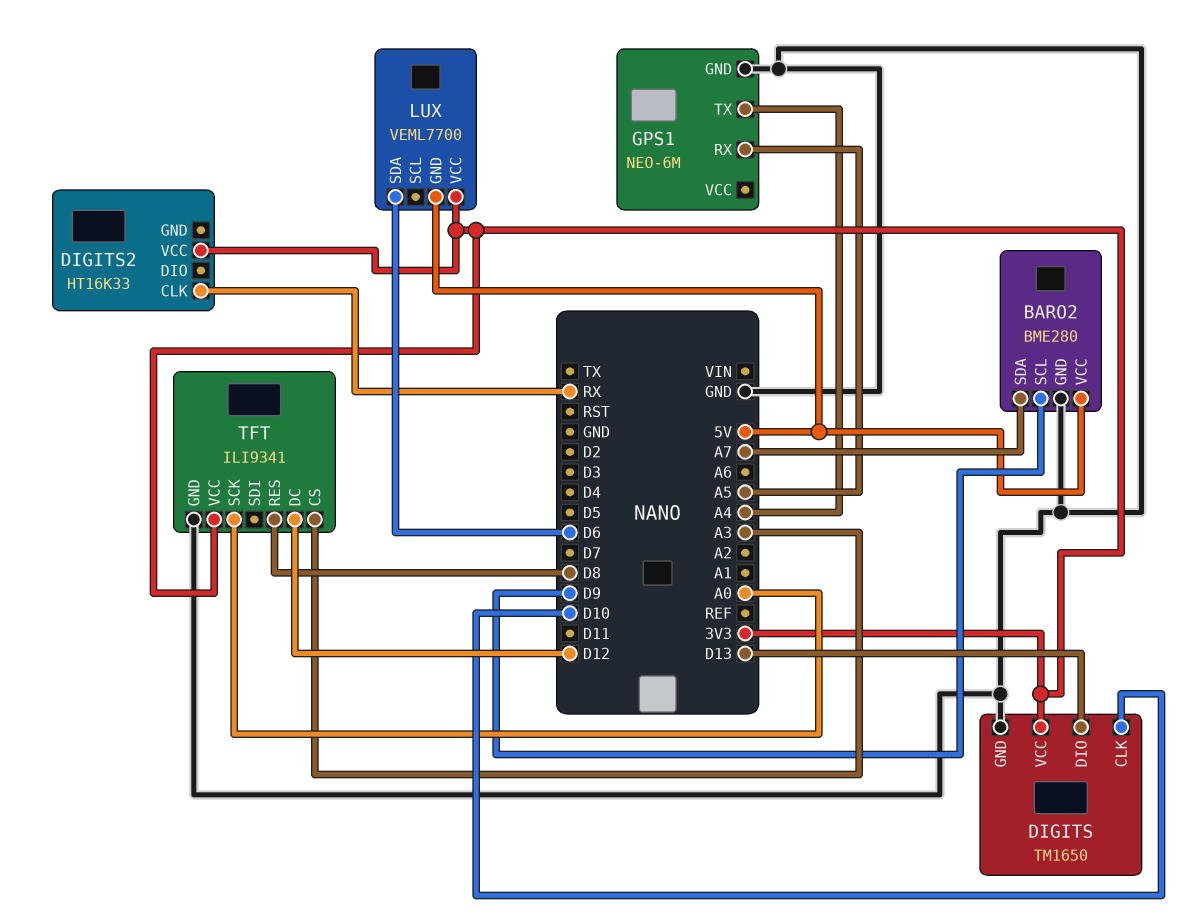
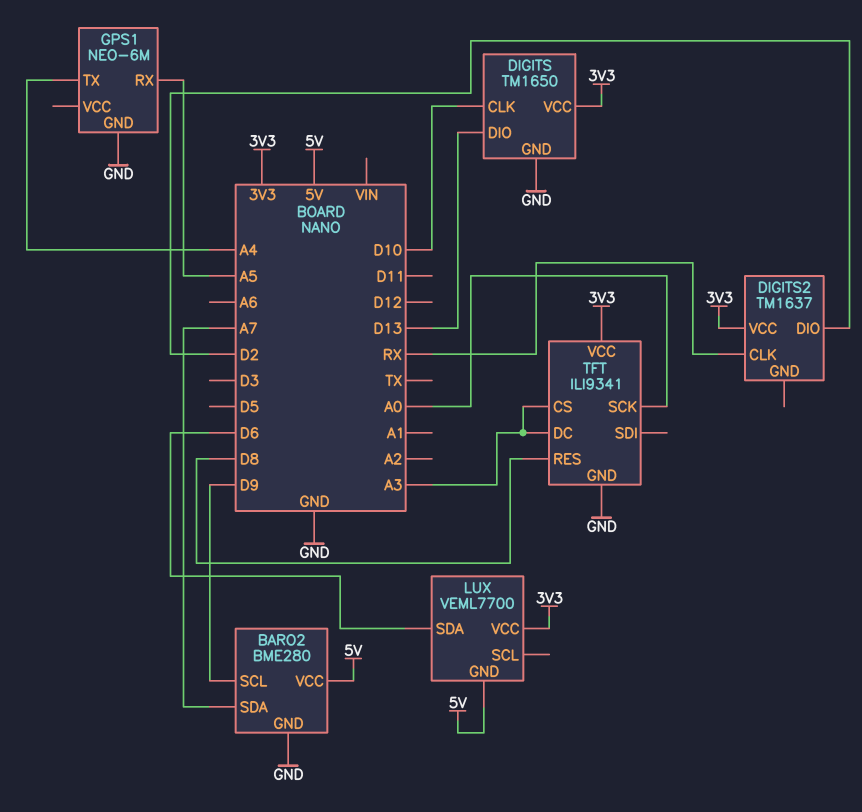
DIGITS2: HT16K33 -> TM1637
DIGITS2 pin DIO: none -> D2
TFT pin DC: D12 -> A3

